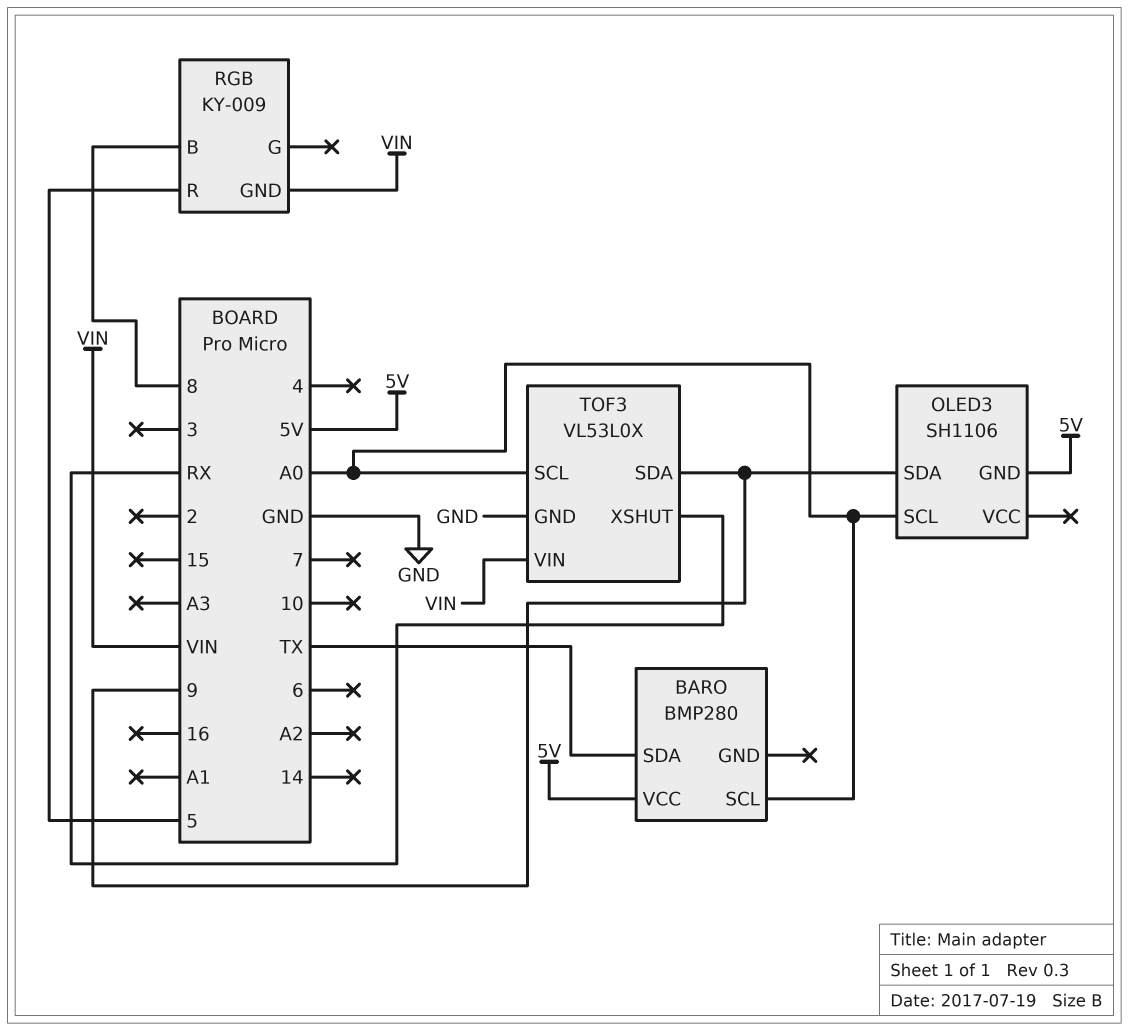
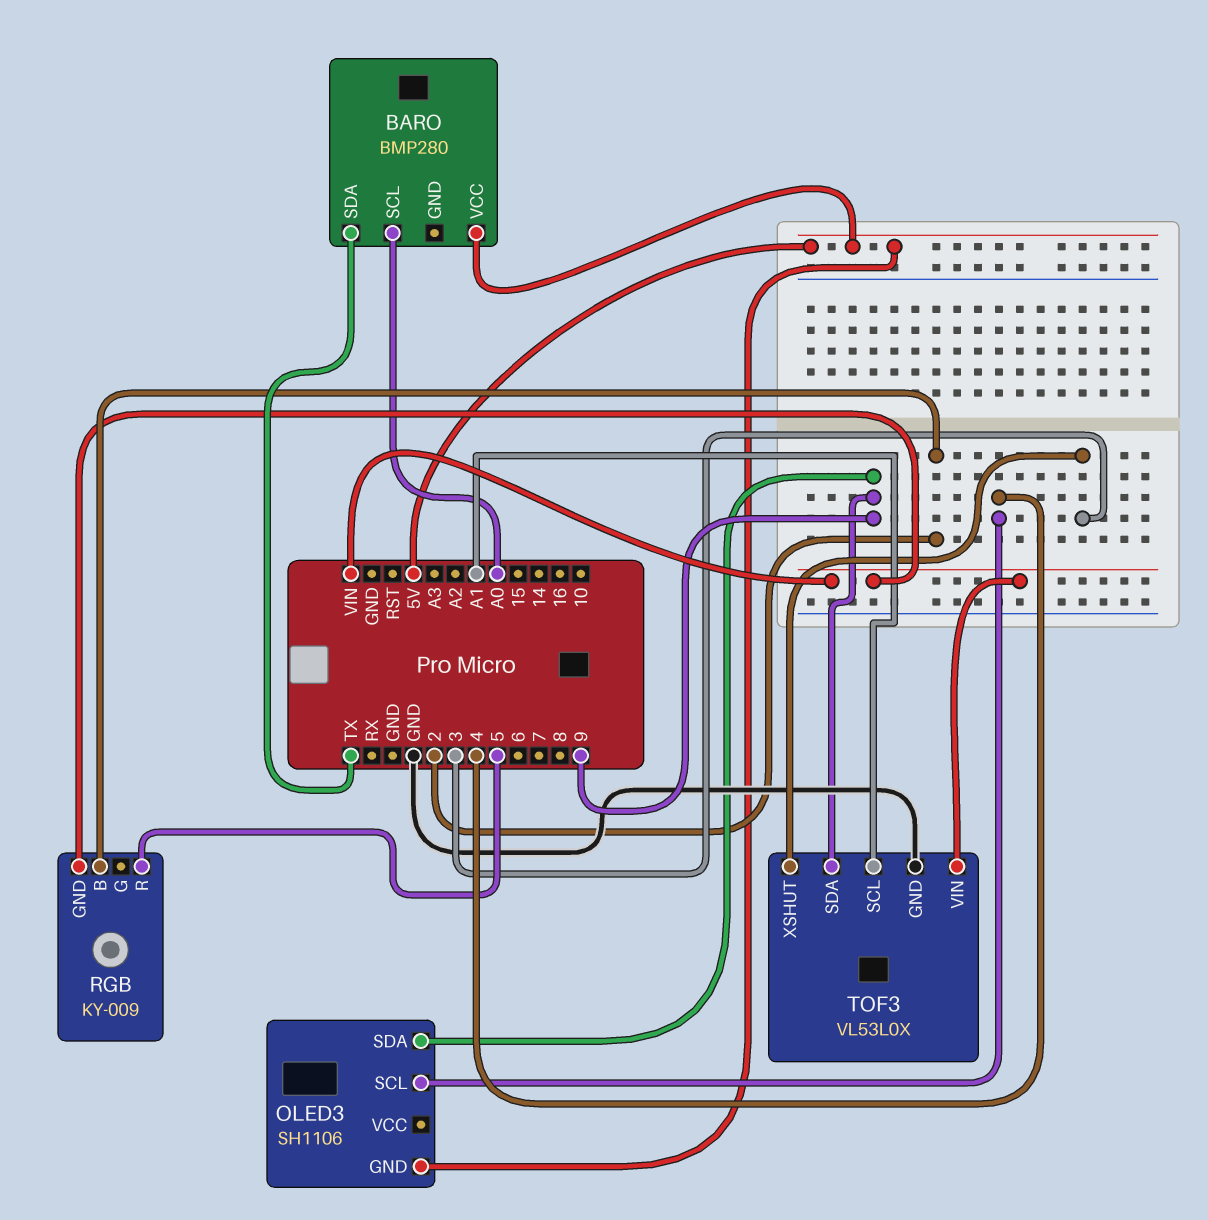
OLED3 pin SCL: A0 -> 4
RGB pin B: 8 -> 2
TOF3 pin SCL: A0 -> A1
TOF3 pin XSHUT: RX -> 3

